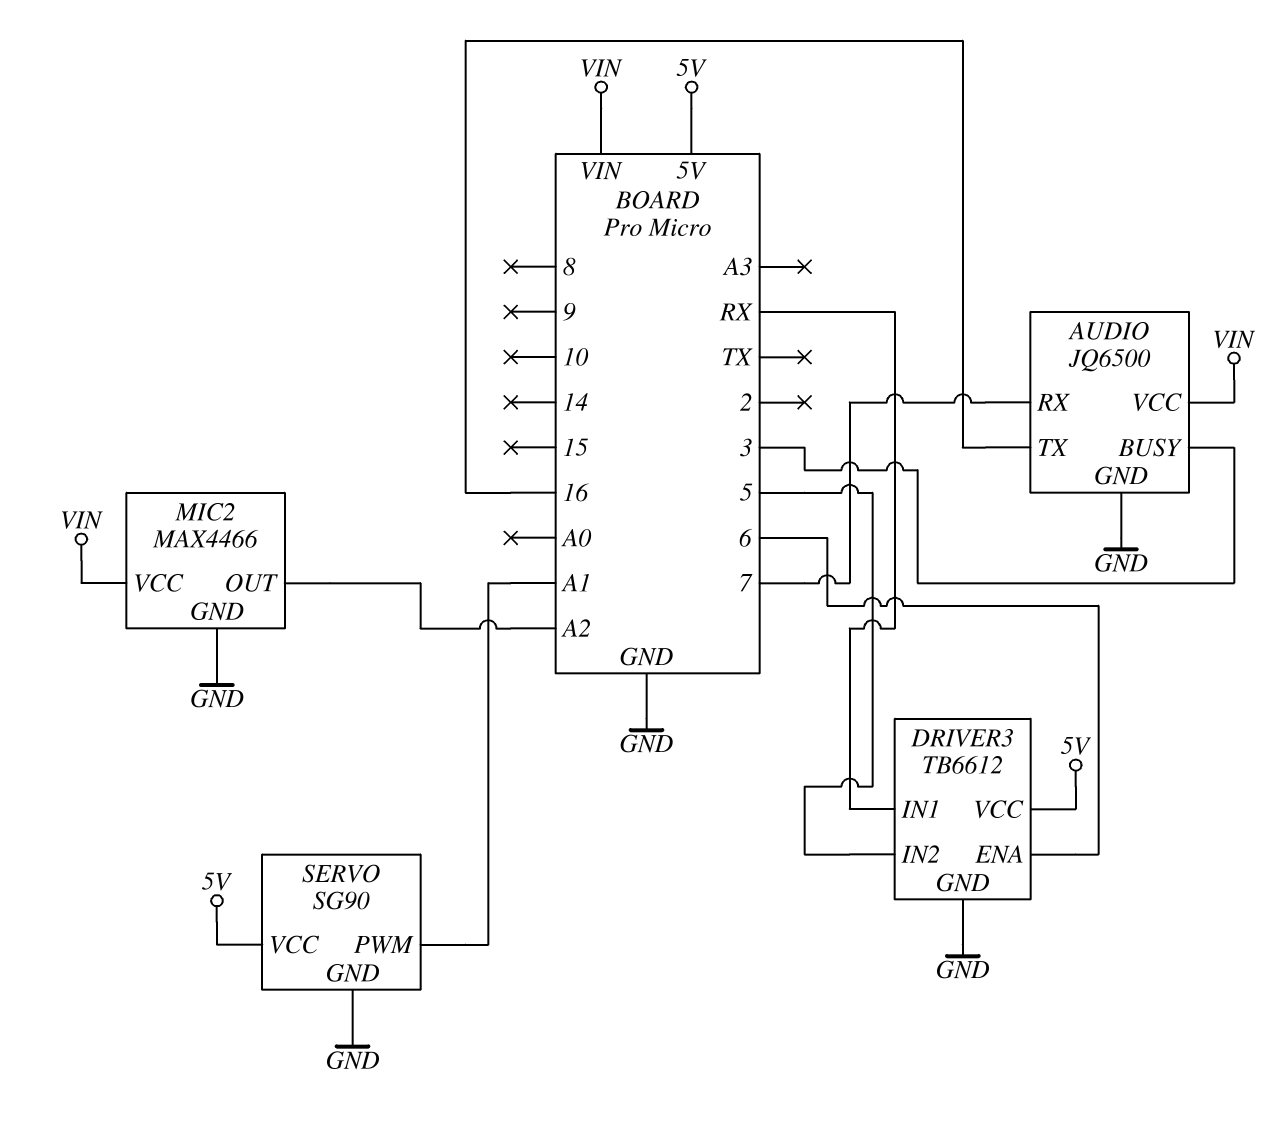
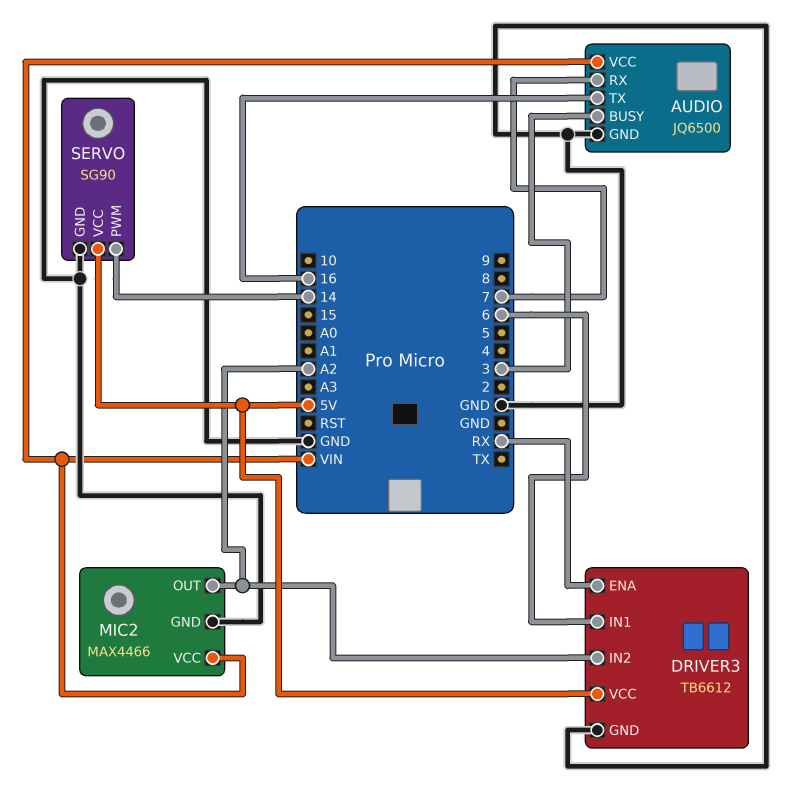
DRIVER3 pin ENA: 6 -> RX
DRIVER3 pin IN1: RX -> 6
DRIVER3 pin IN2: 5 -> A2
SERVO pin PWM: A1 -> 14

